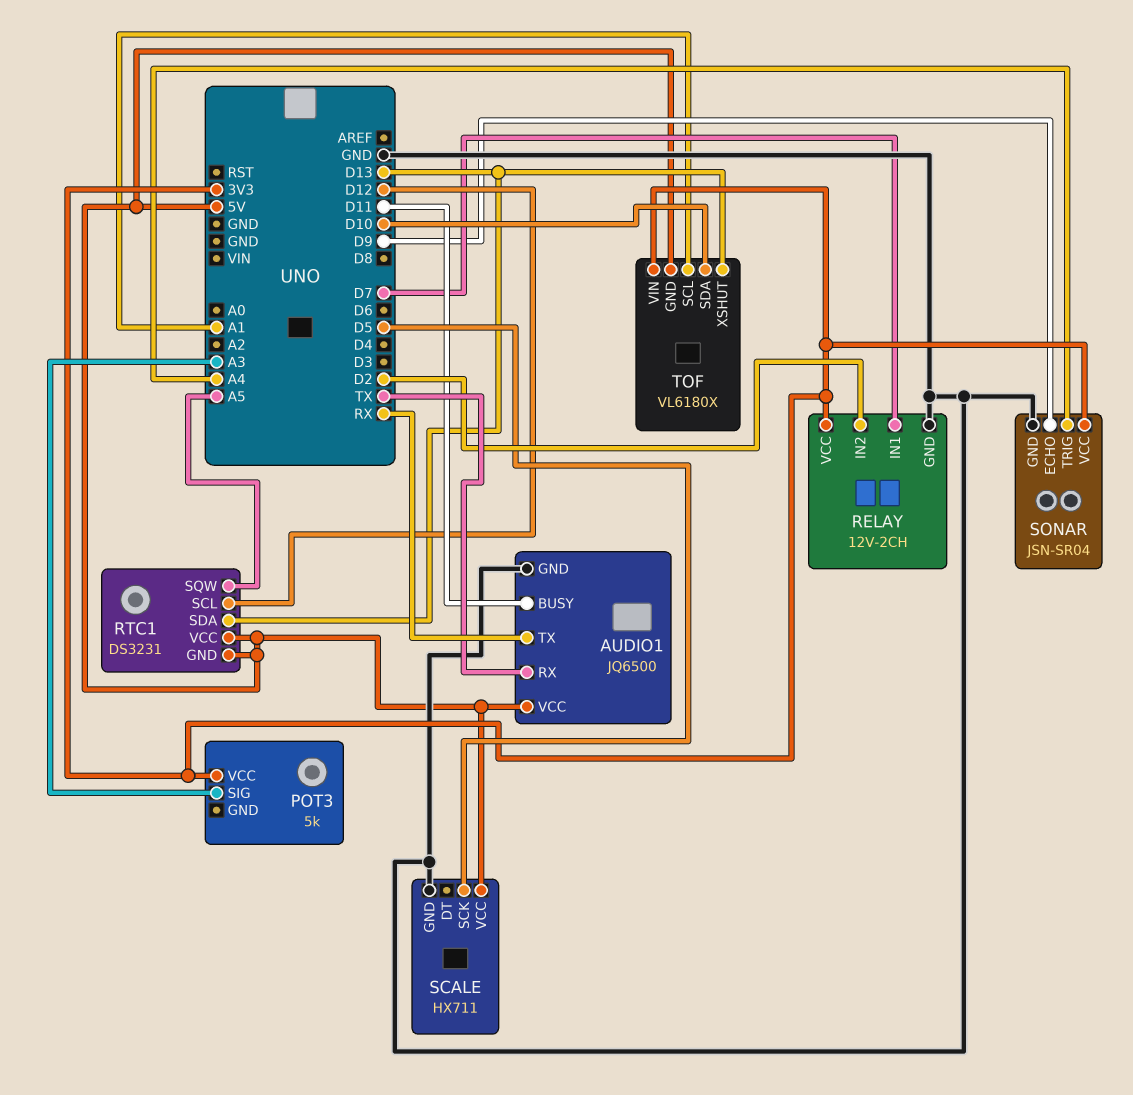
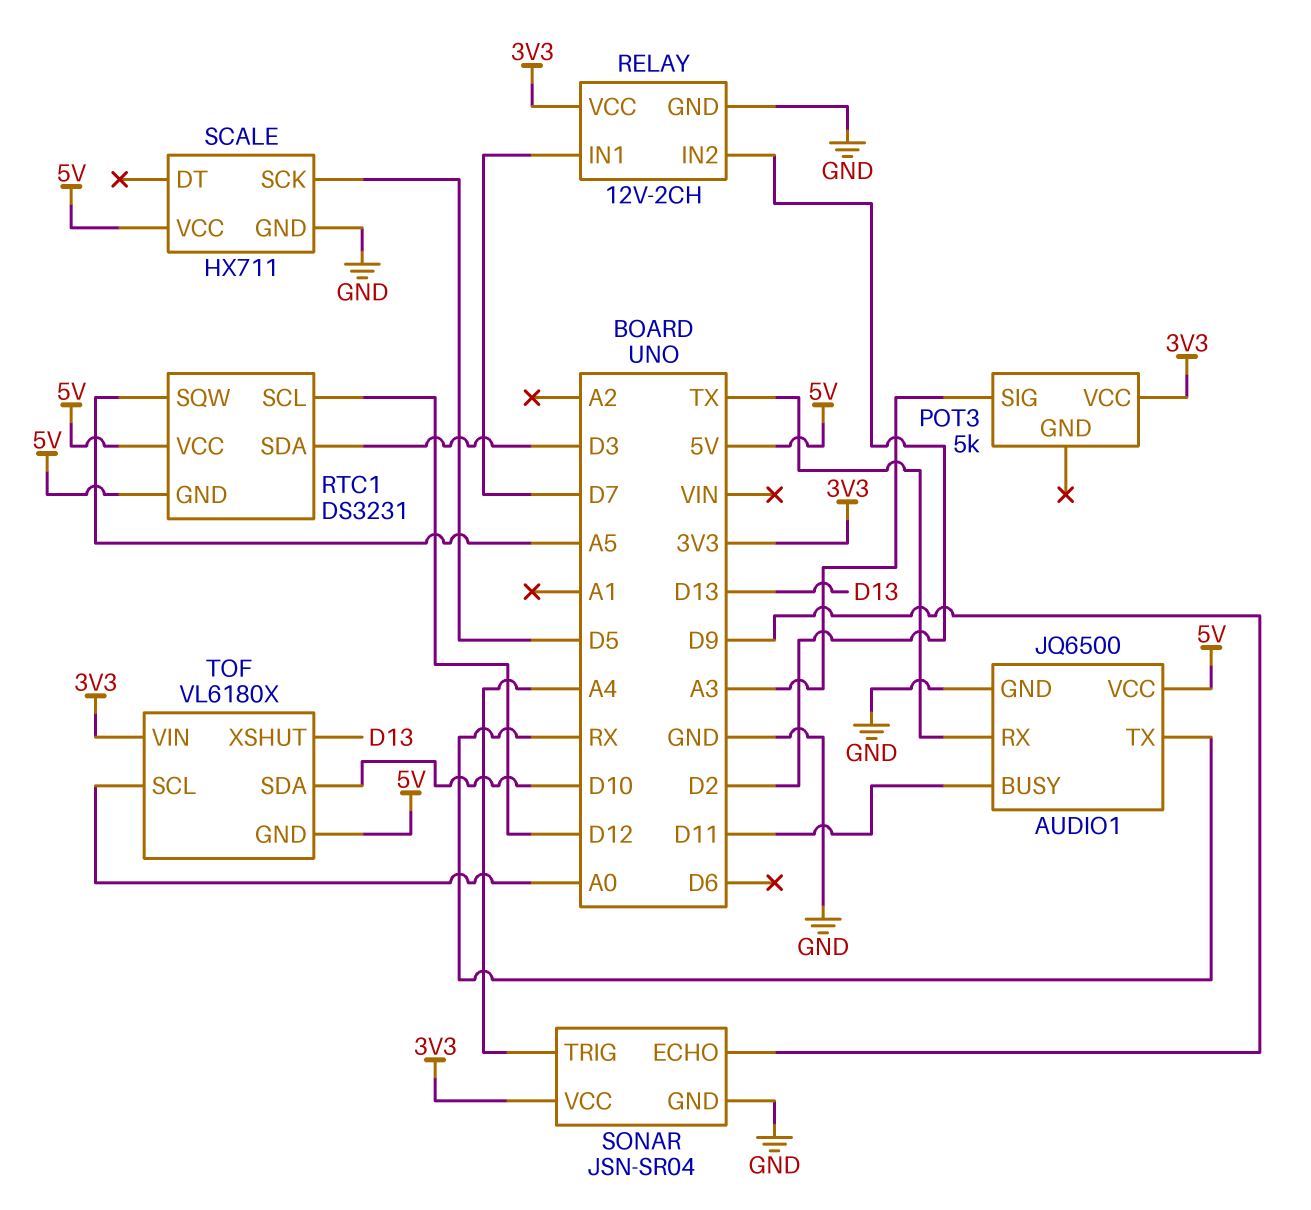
RTC1 pin SDA: D13 -> D3
TOF pin SCL: A1 -> A0

